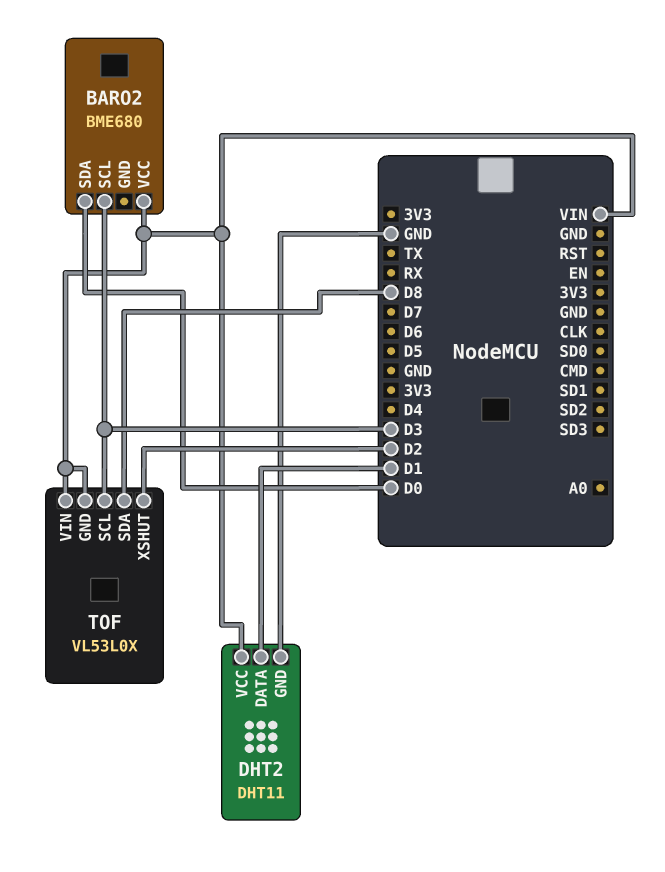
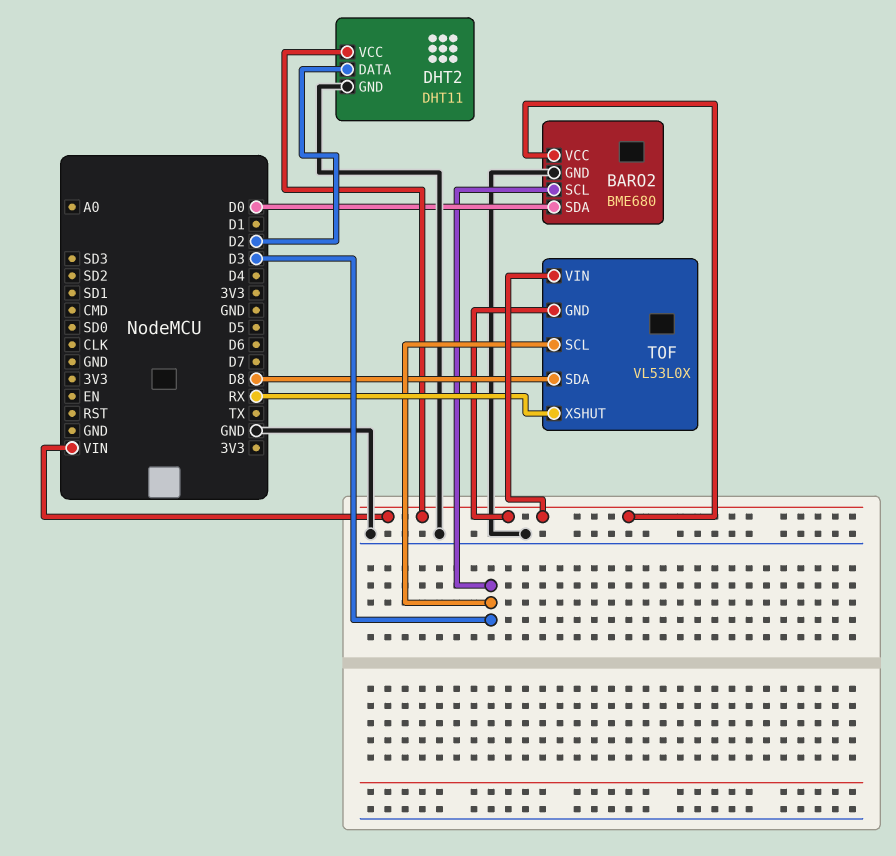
BARO2 pin GND: none -> GND
DHT2 pin DATA: D1 -> D2
TOF pin XSHUT: D2 -> RX

